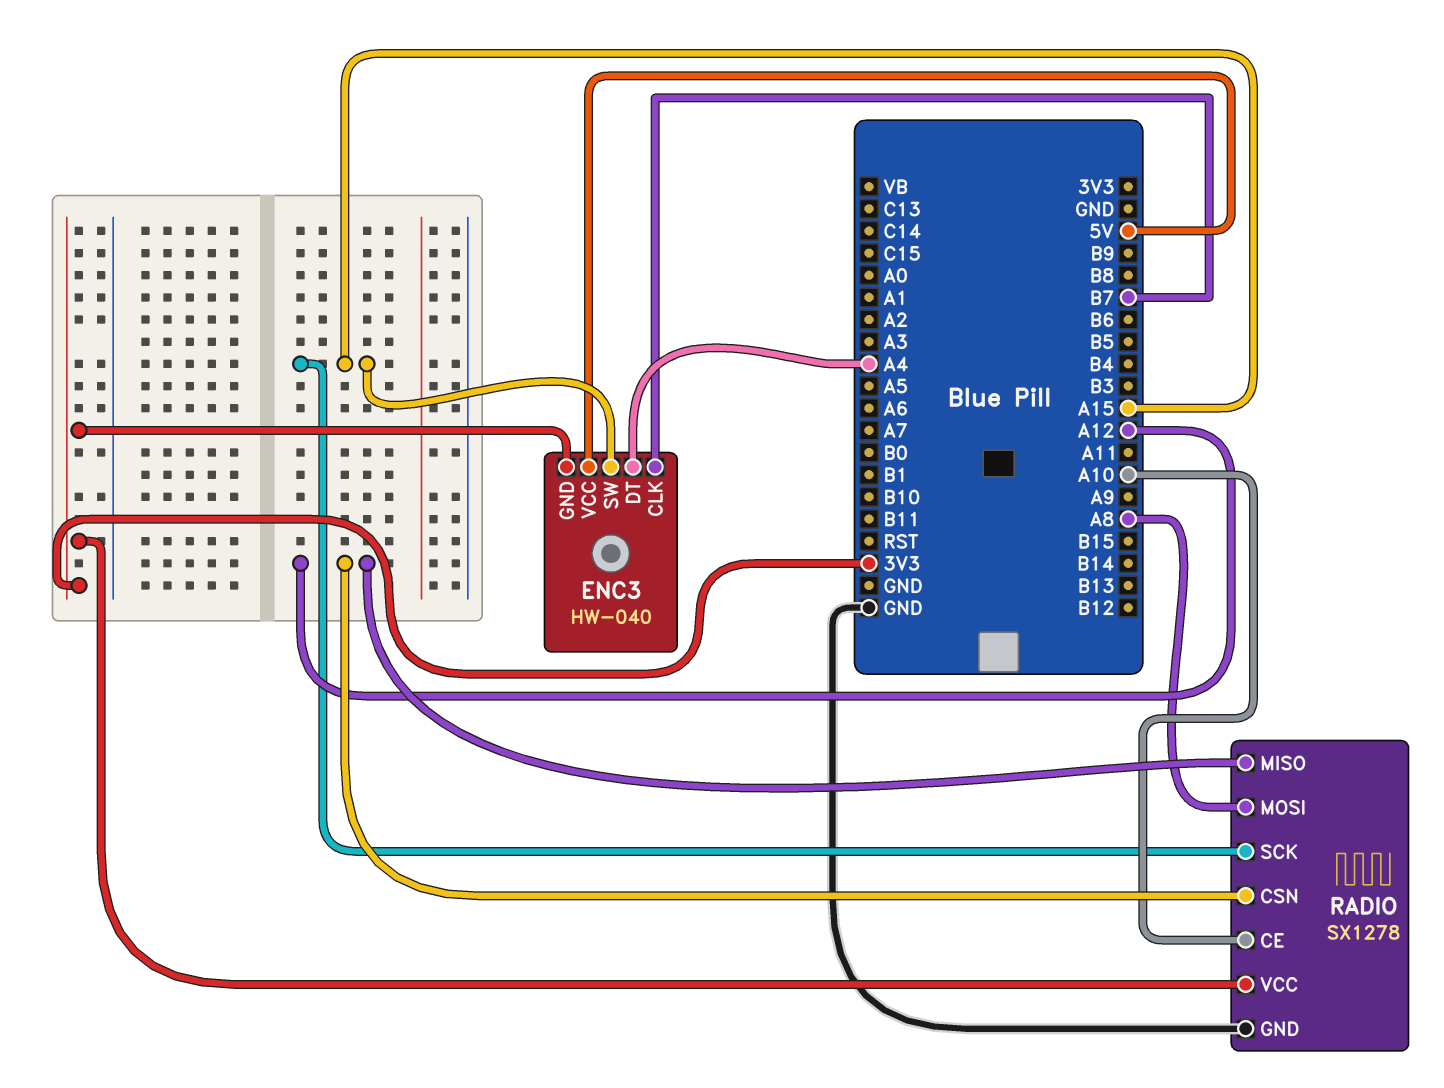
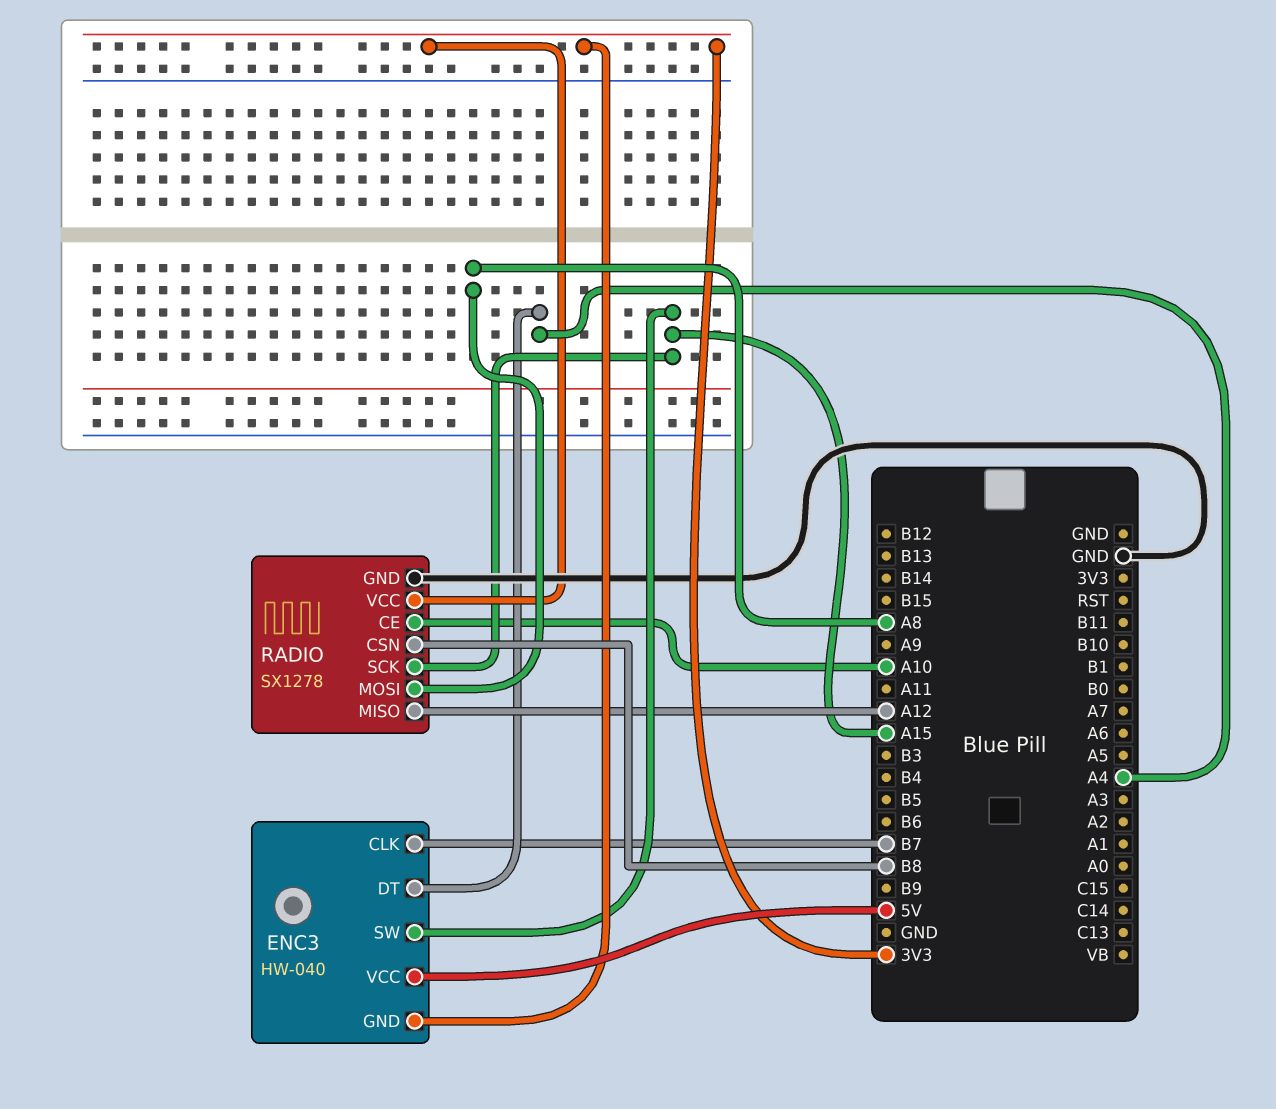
RADIO pin CSN: A12 -> B8

